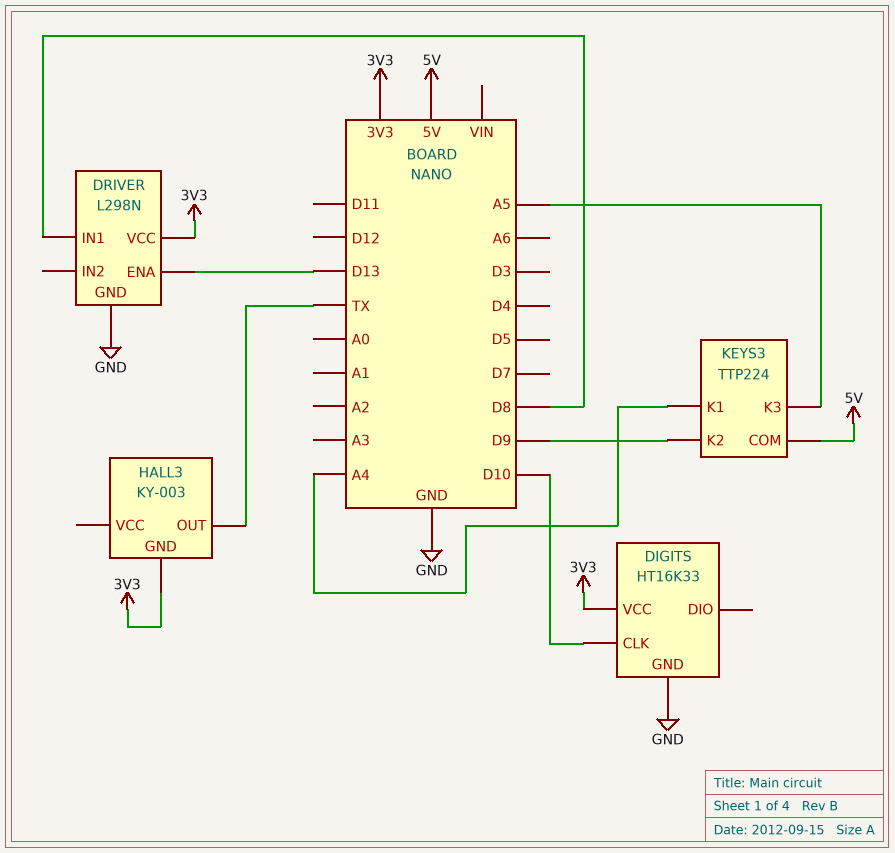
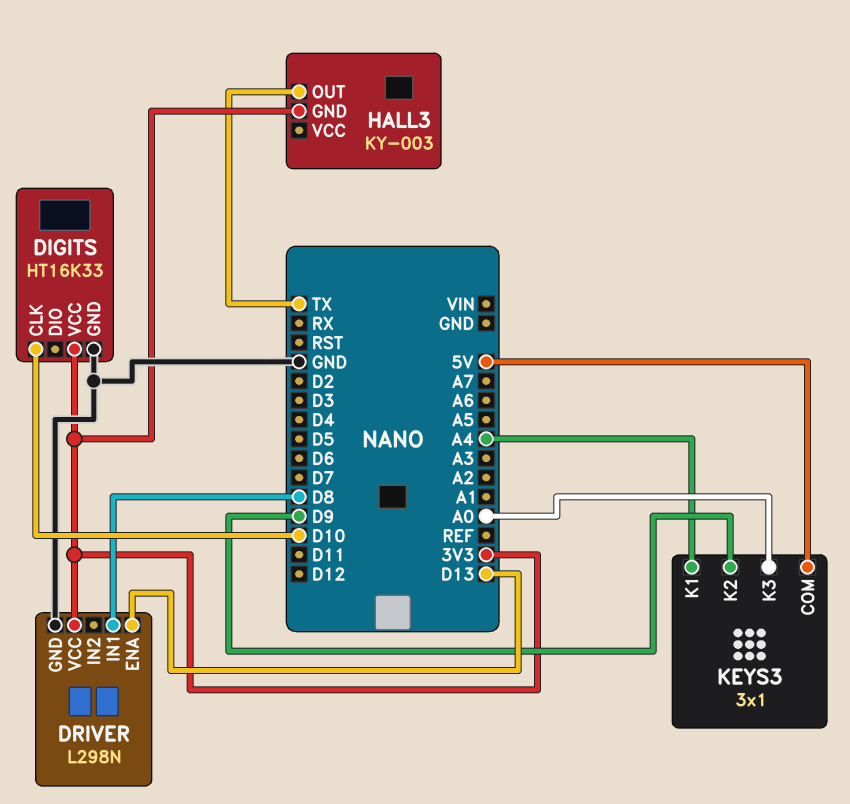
KEYS3: TTP224 -> 3x1
KEYS3 pin K3: A5 -> A0

